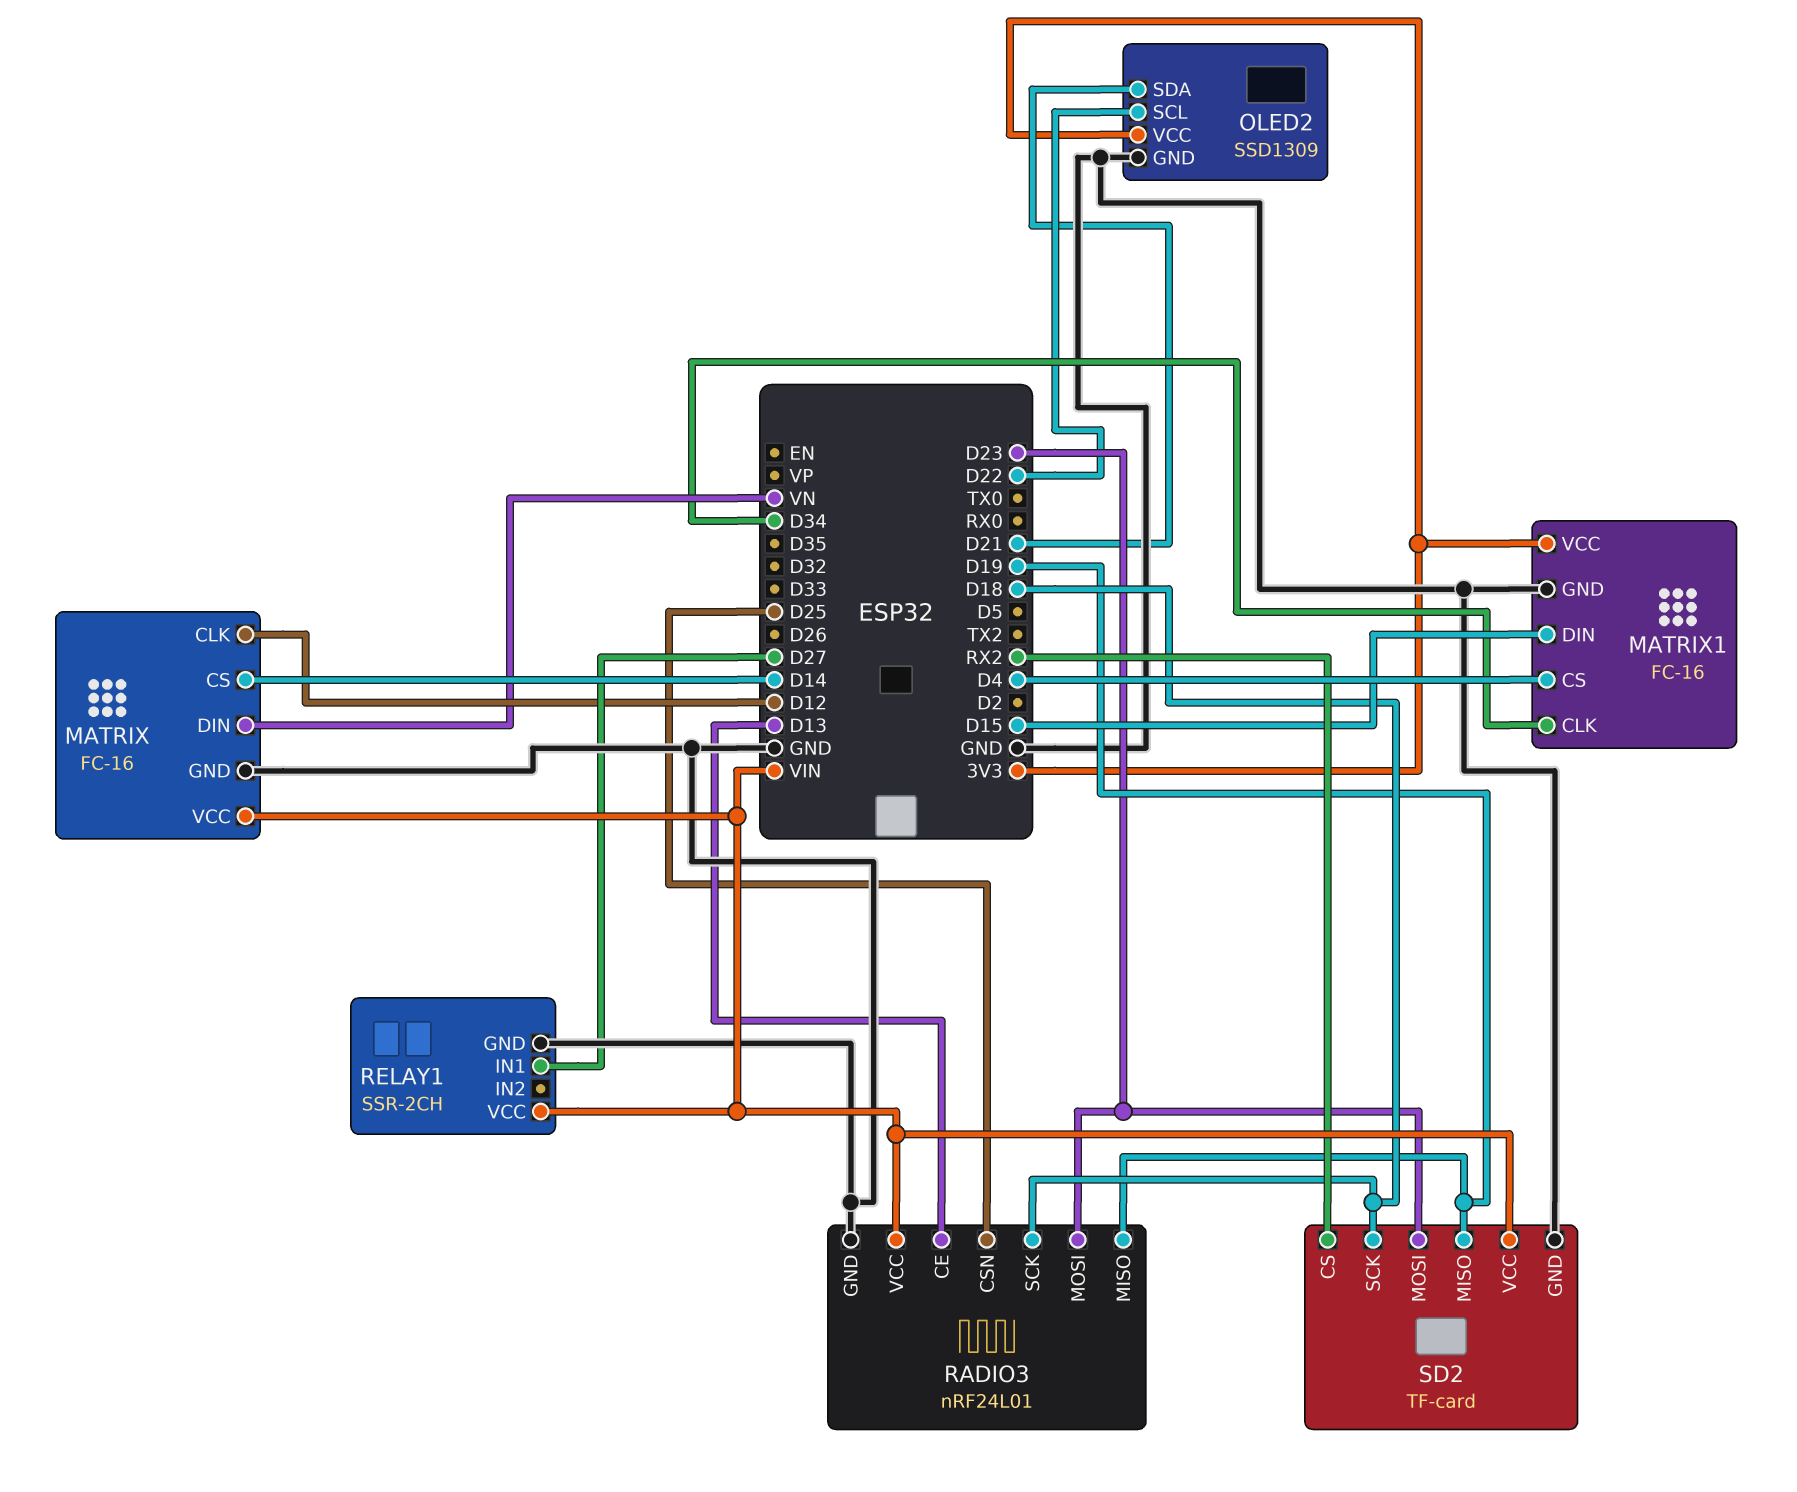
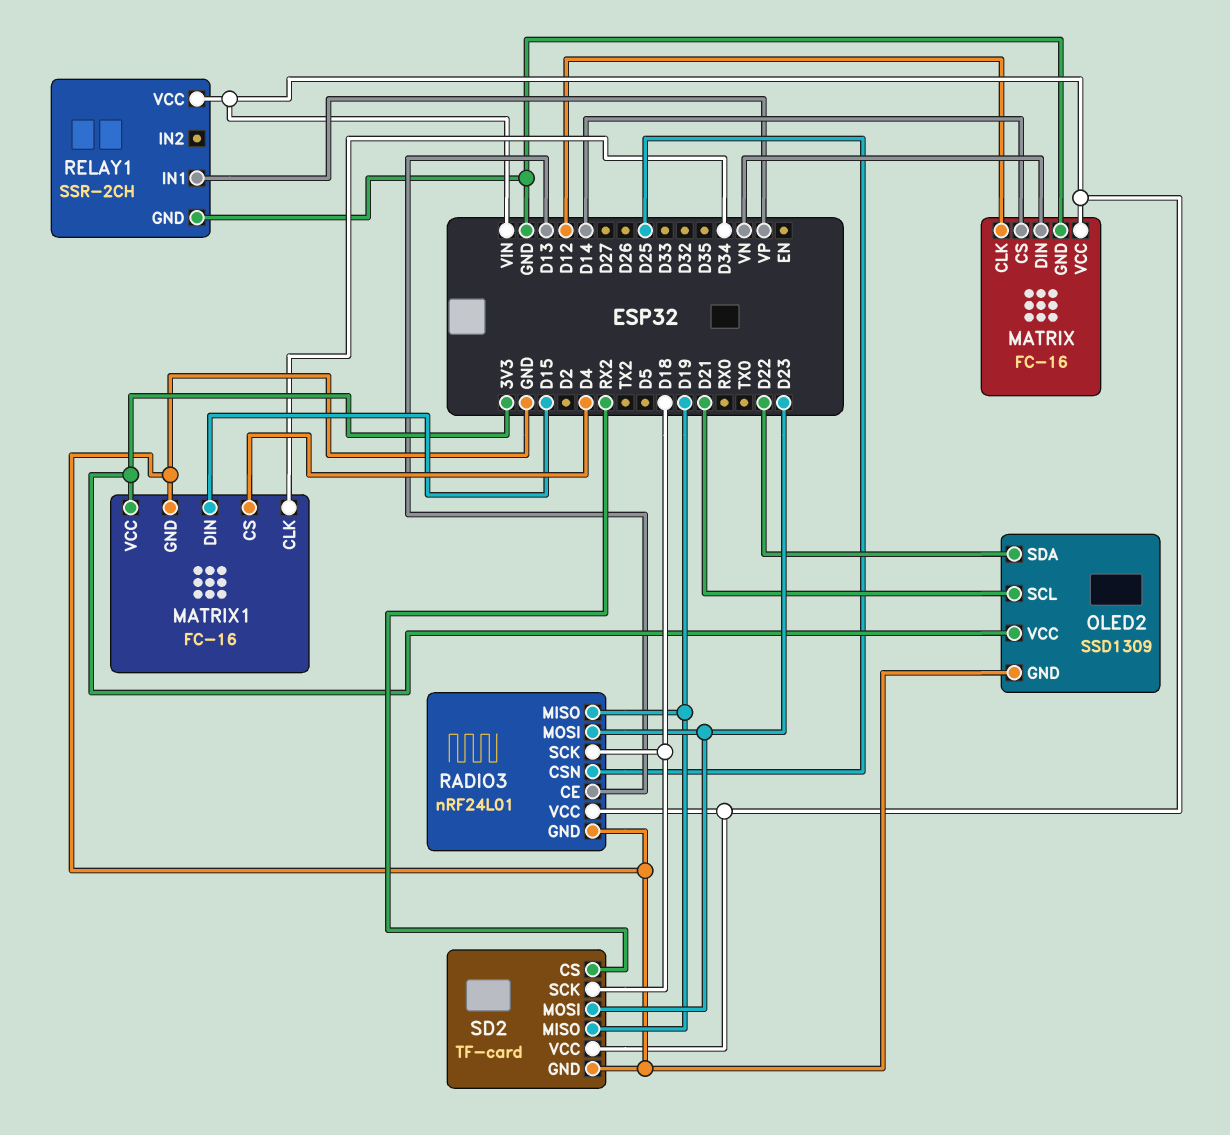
OLED2 pin SCL: D22 -> D21
OLED2 pin SDA: D21 -> D22
RELAY1 pin IN1: D27 -> VP

